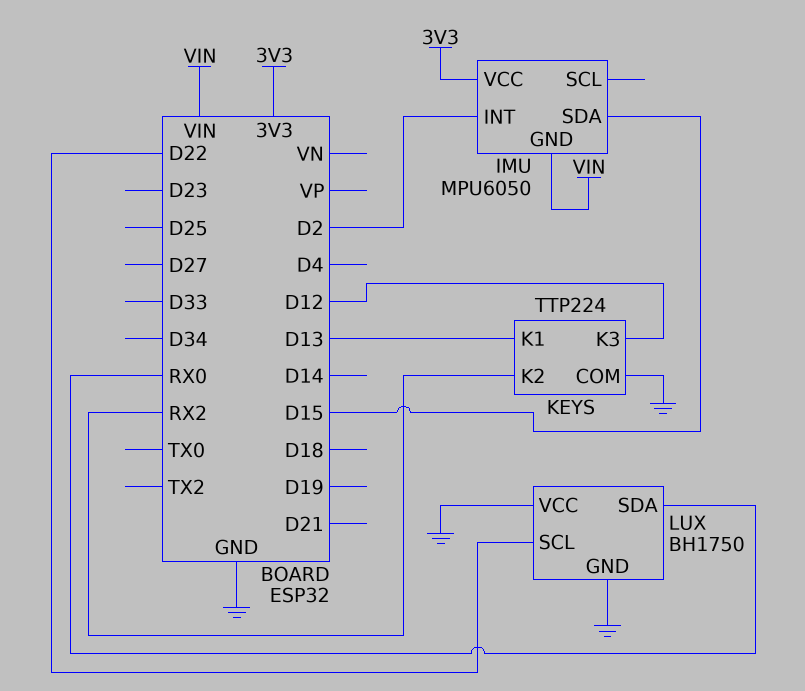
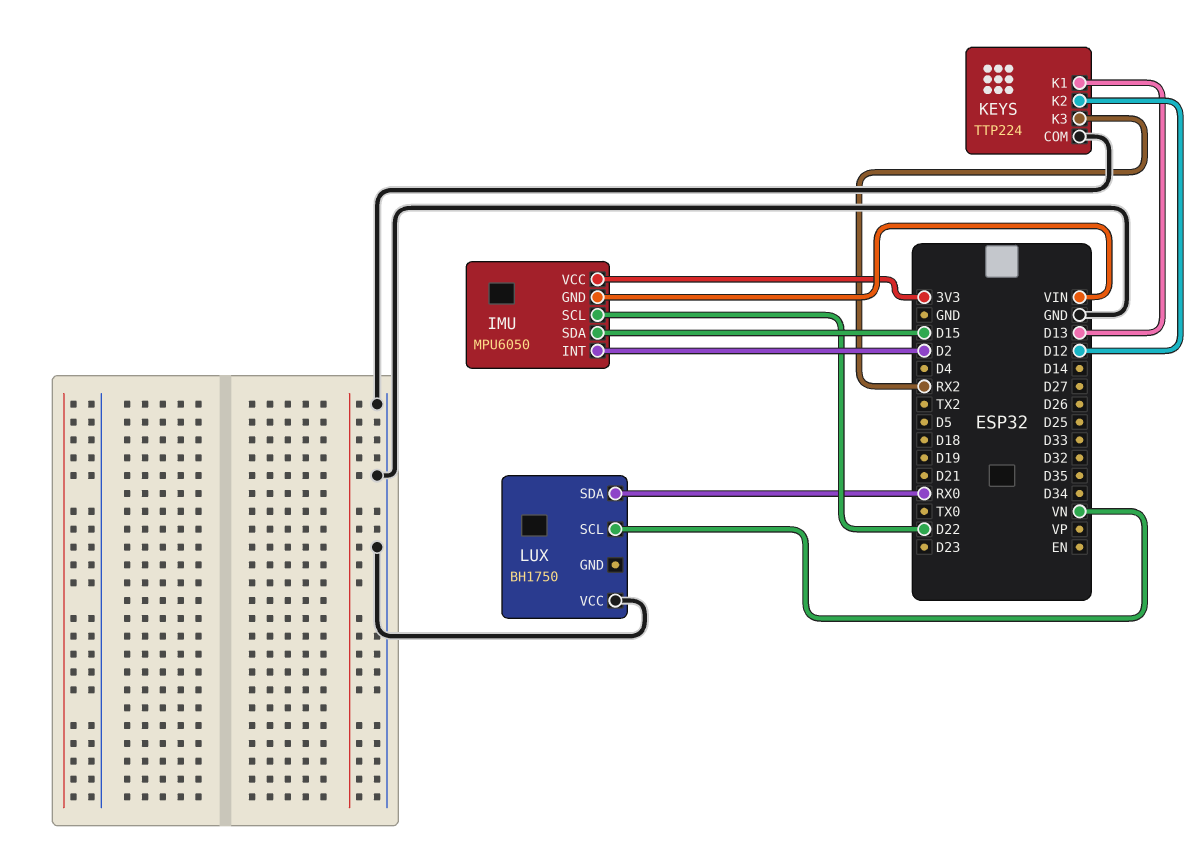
IMU pin SCL: none -> D22
KEYS pin K2: RX2 -> D12
KEYS pin K3: D12 -> RX2
LUX pin GND: GND -> none
LUX pin SCL: D22 -> VN

